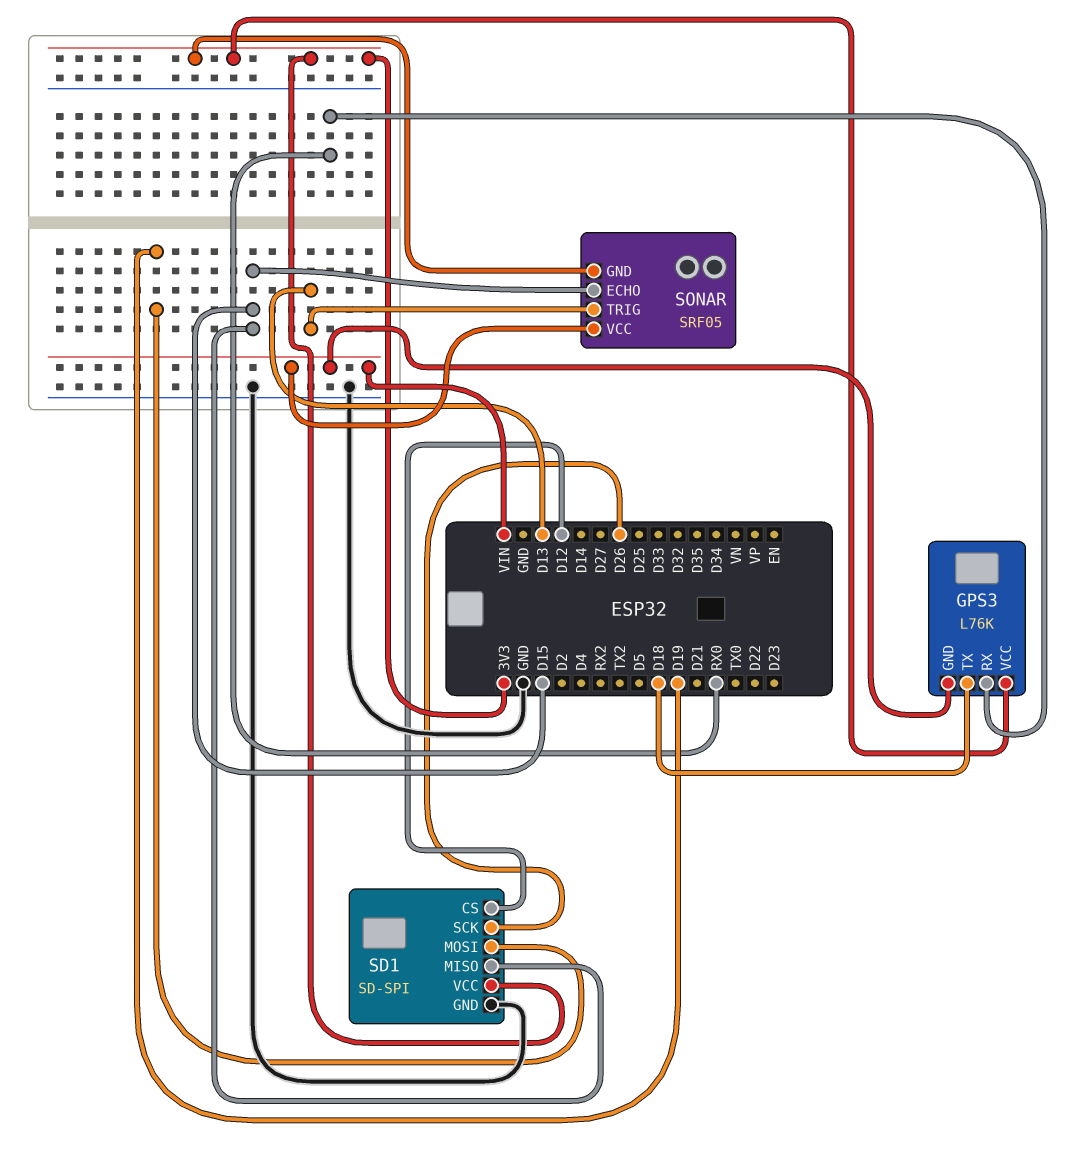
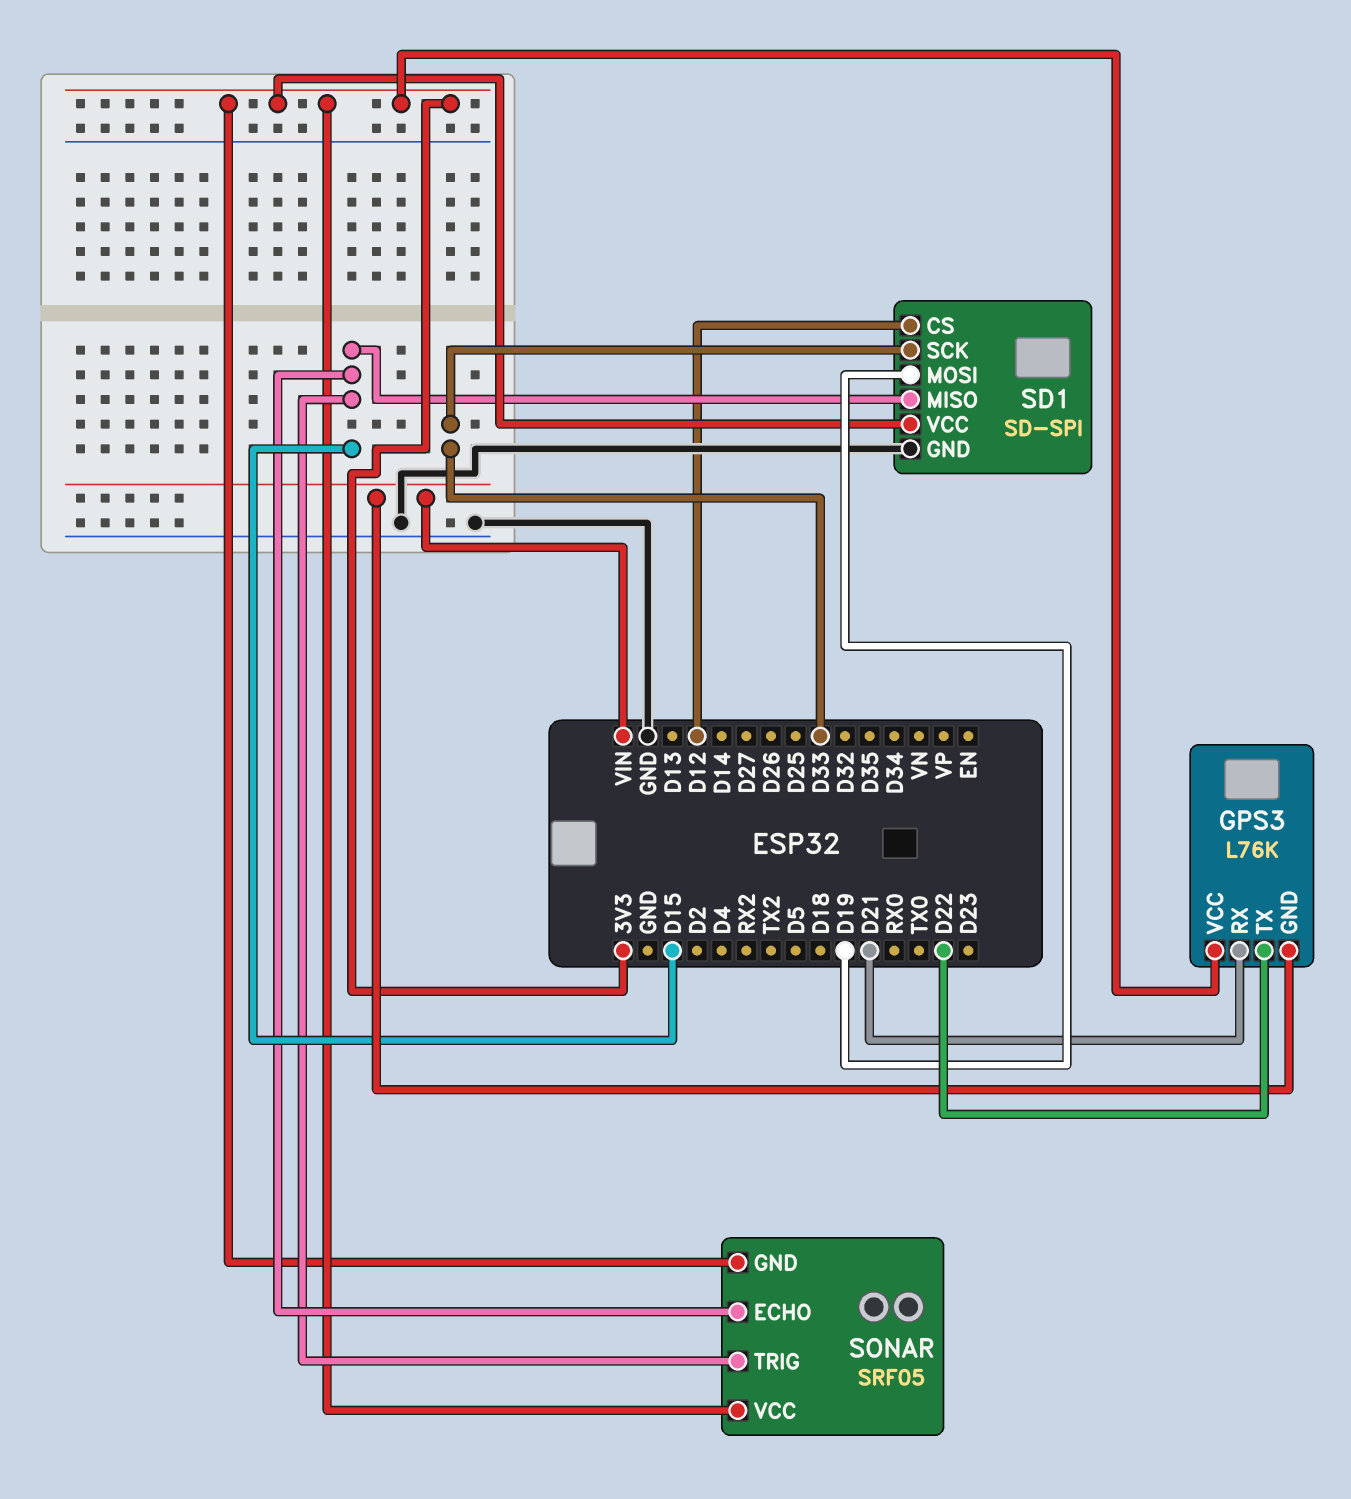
GPS3 pin RX: RX0 -> D21
GPS3 pin TX: D18 -> D22
SD1 pin SCK: D26 -> D33
SONAR pin TRIG: D13 -> D15
SONAR pin VCC: VIN -> 3V3

